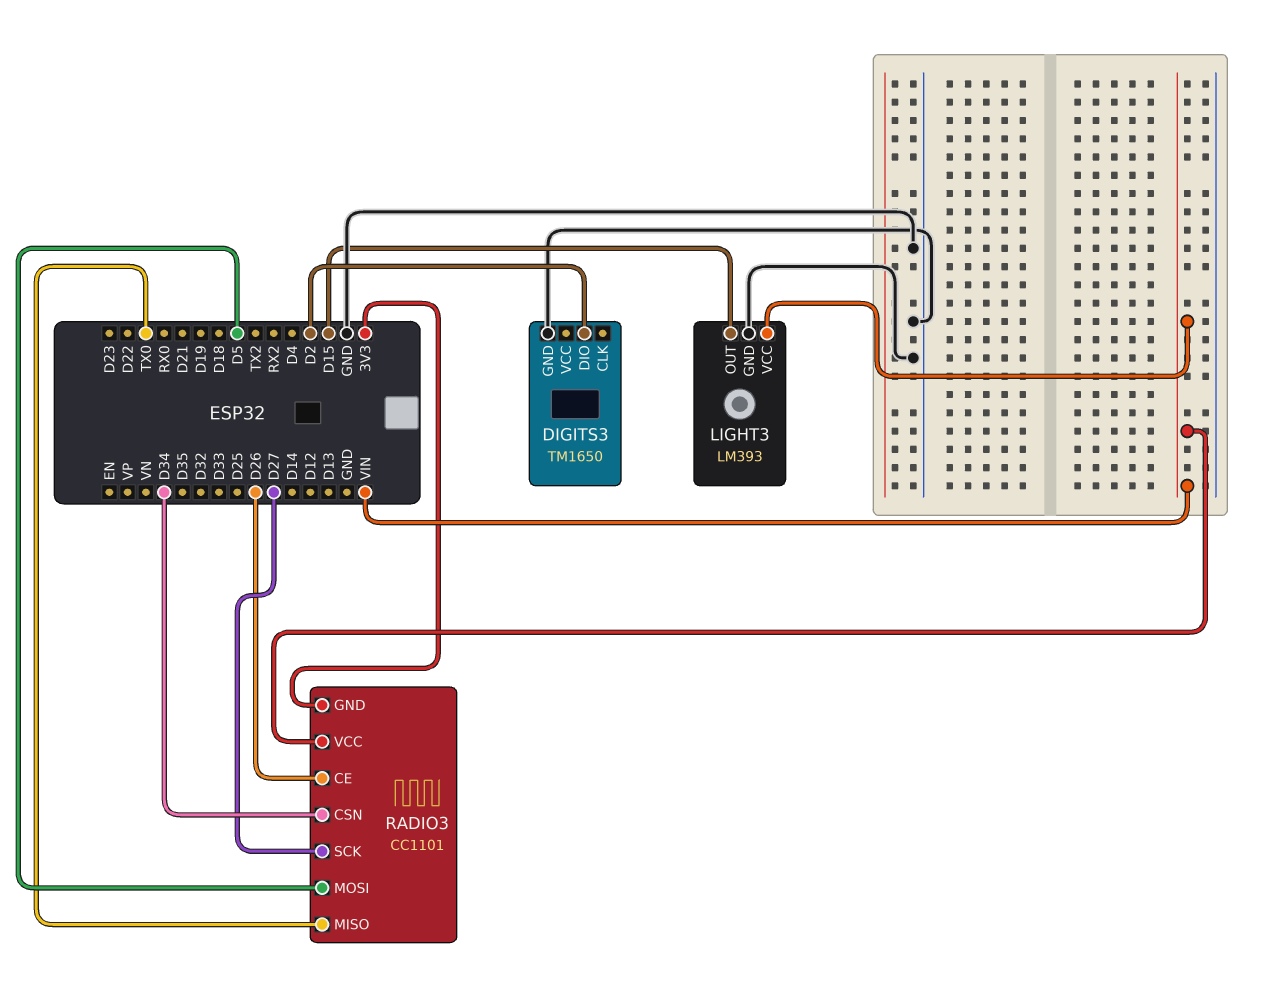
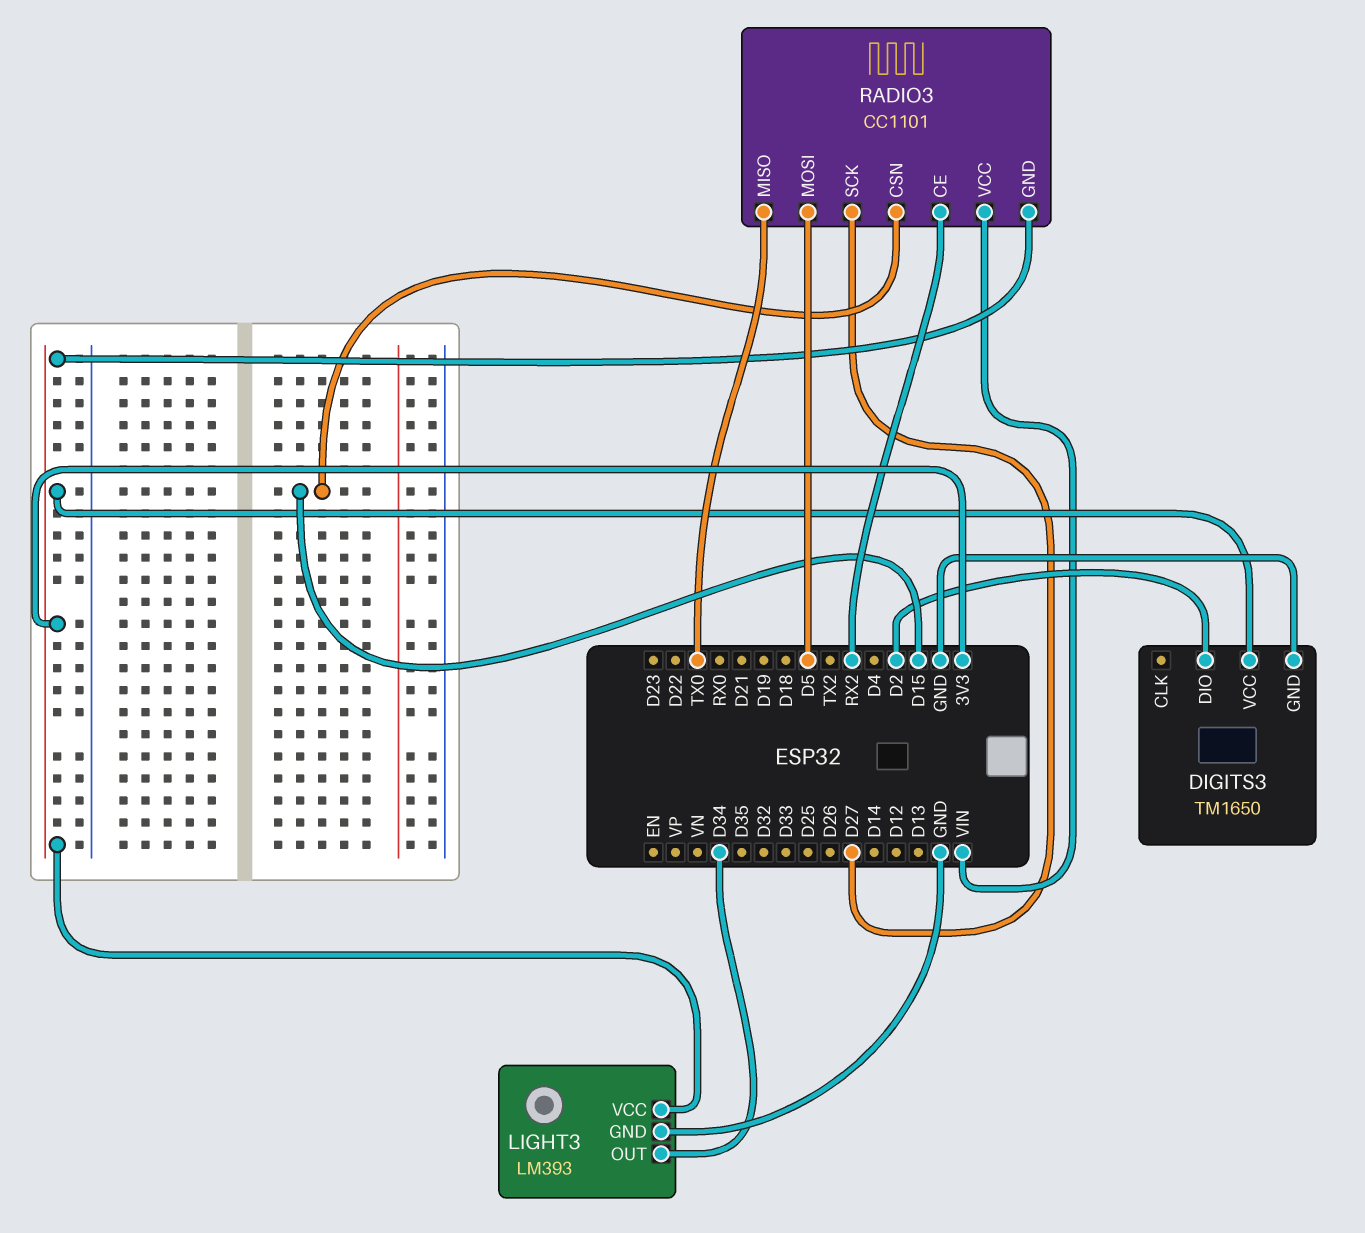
DIGITS3 pin VCC: none -> 3V3
LIGHT3 pin OUT: D15 -> D34
LIGHT3 pin VCC: VIN -> 3V3
RADIO3 pin CE: D26 -> RX2
RADIO3 pin CSN: D34 -> D15

